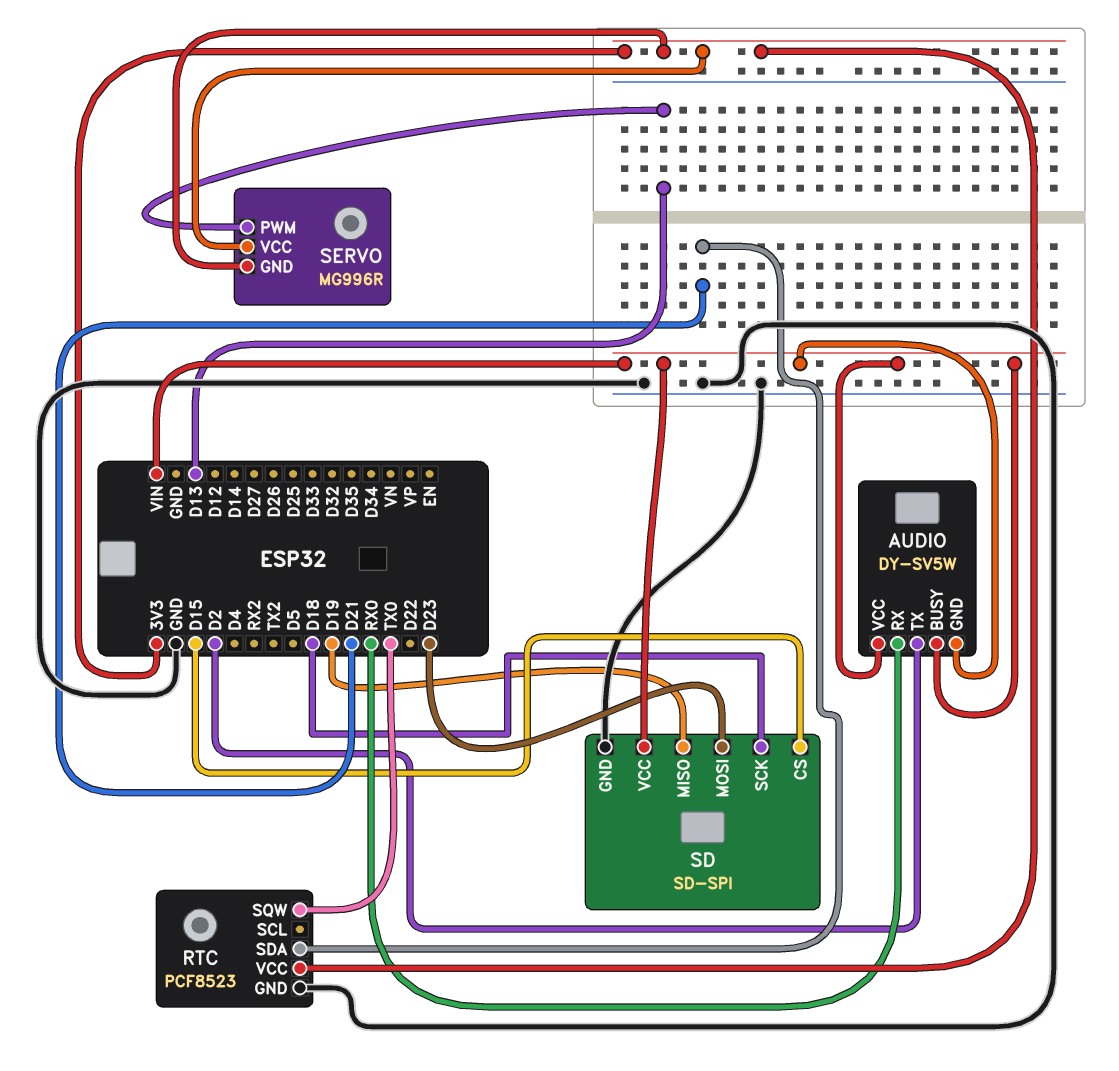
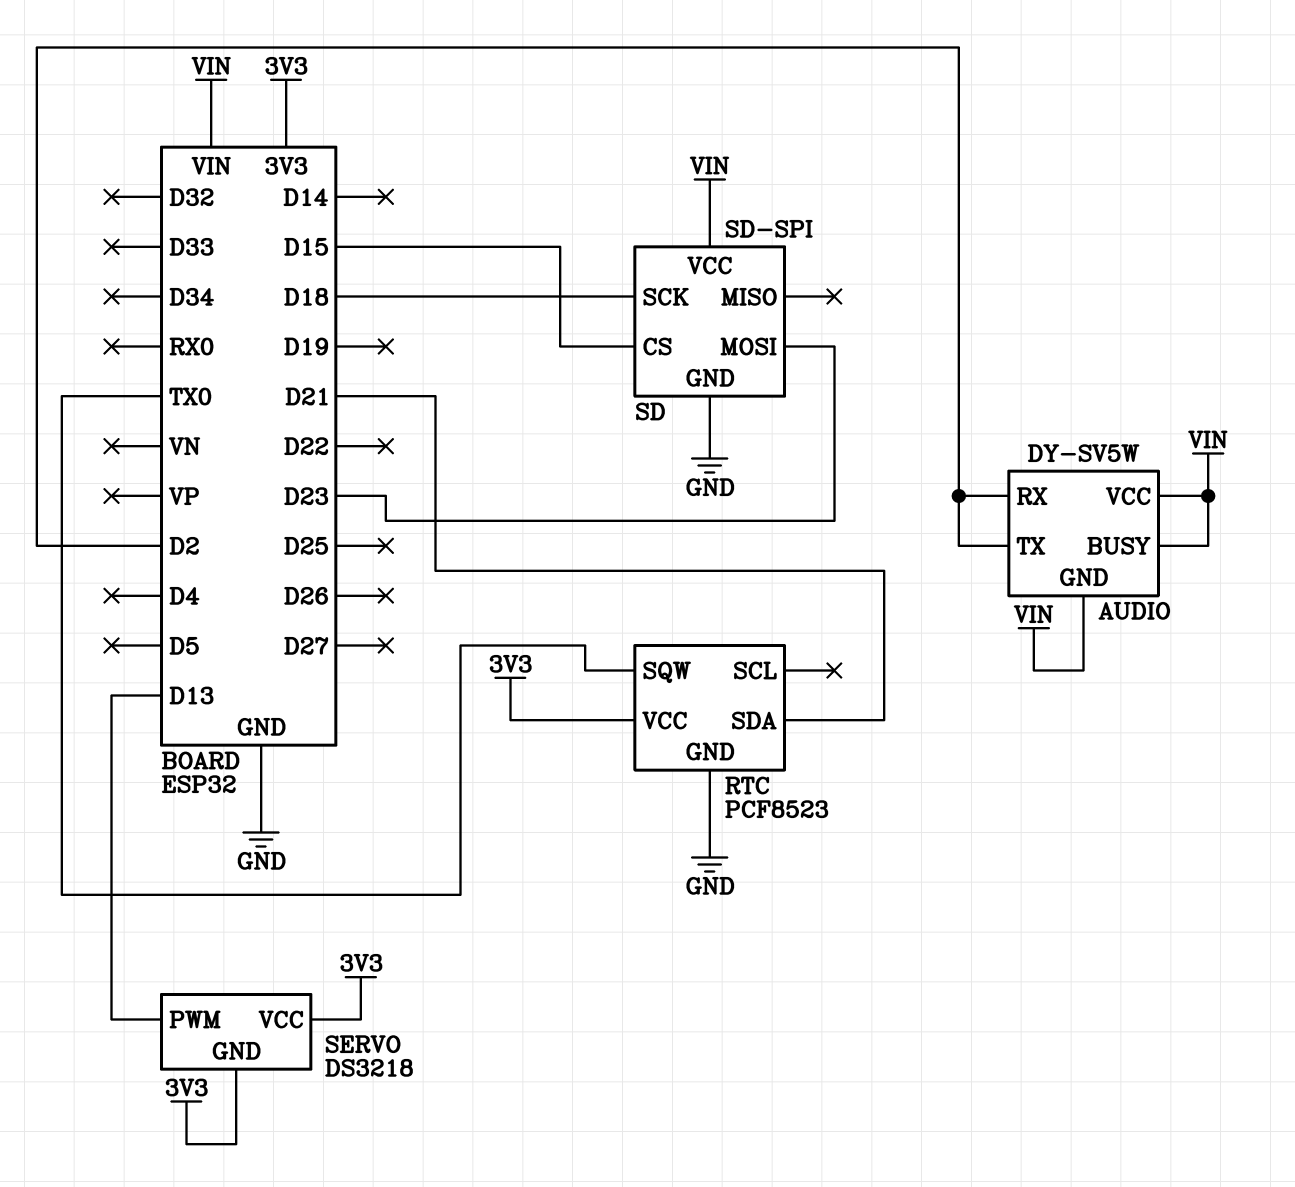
AUDIO pin RX: RX0 -> D2
SD pin MISO: D19 -> none
SERVO: MG996R -> DS3218

